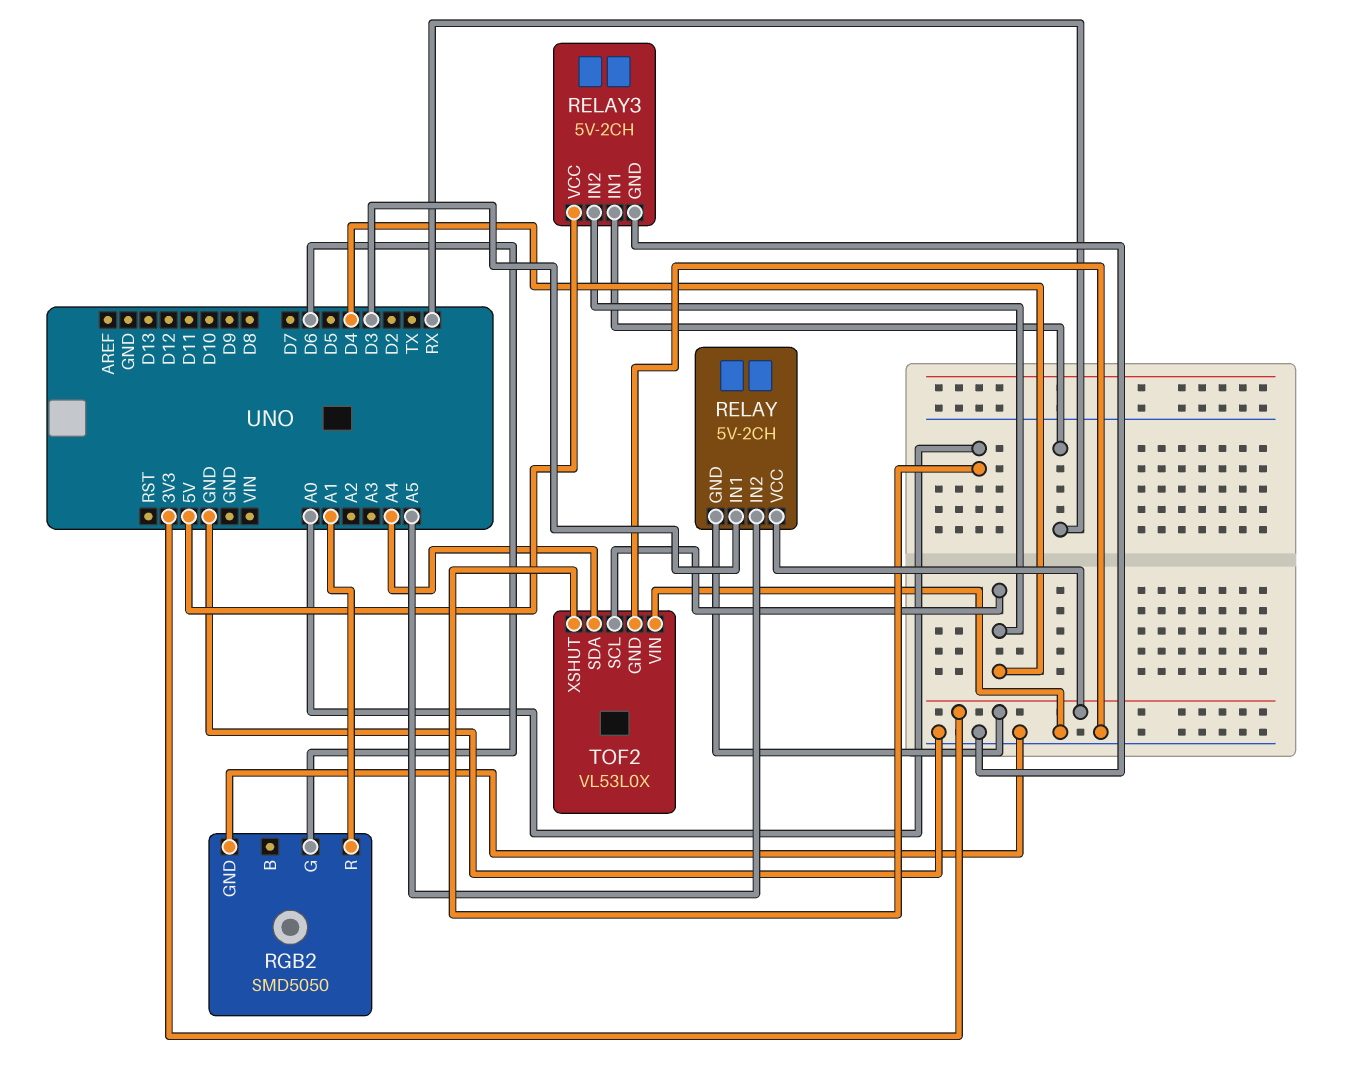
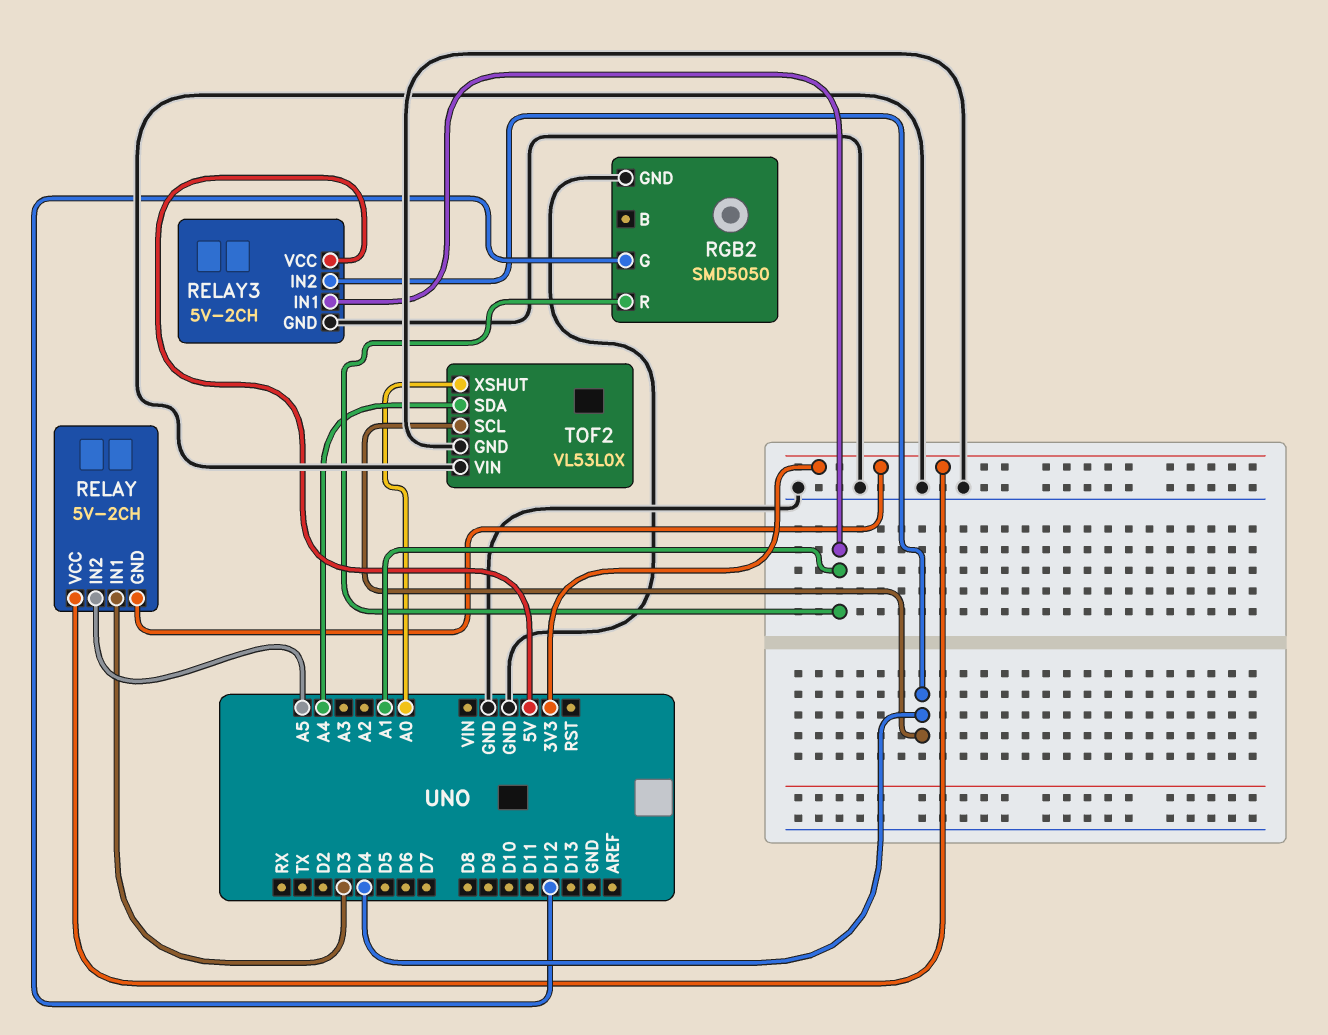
RELAY3 pin IN1: RX -> A1
RGB2 pin G: D6 -> D12

